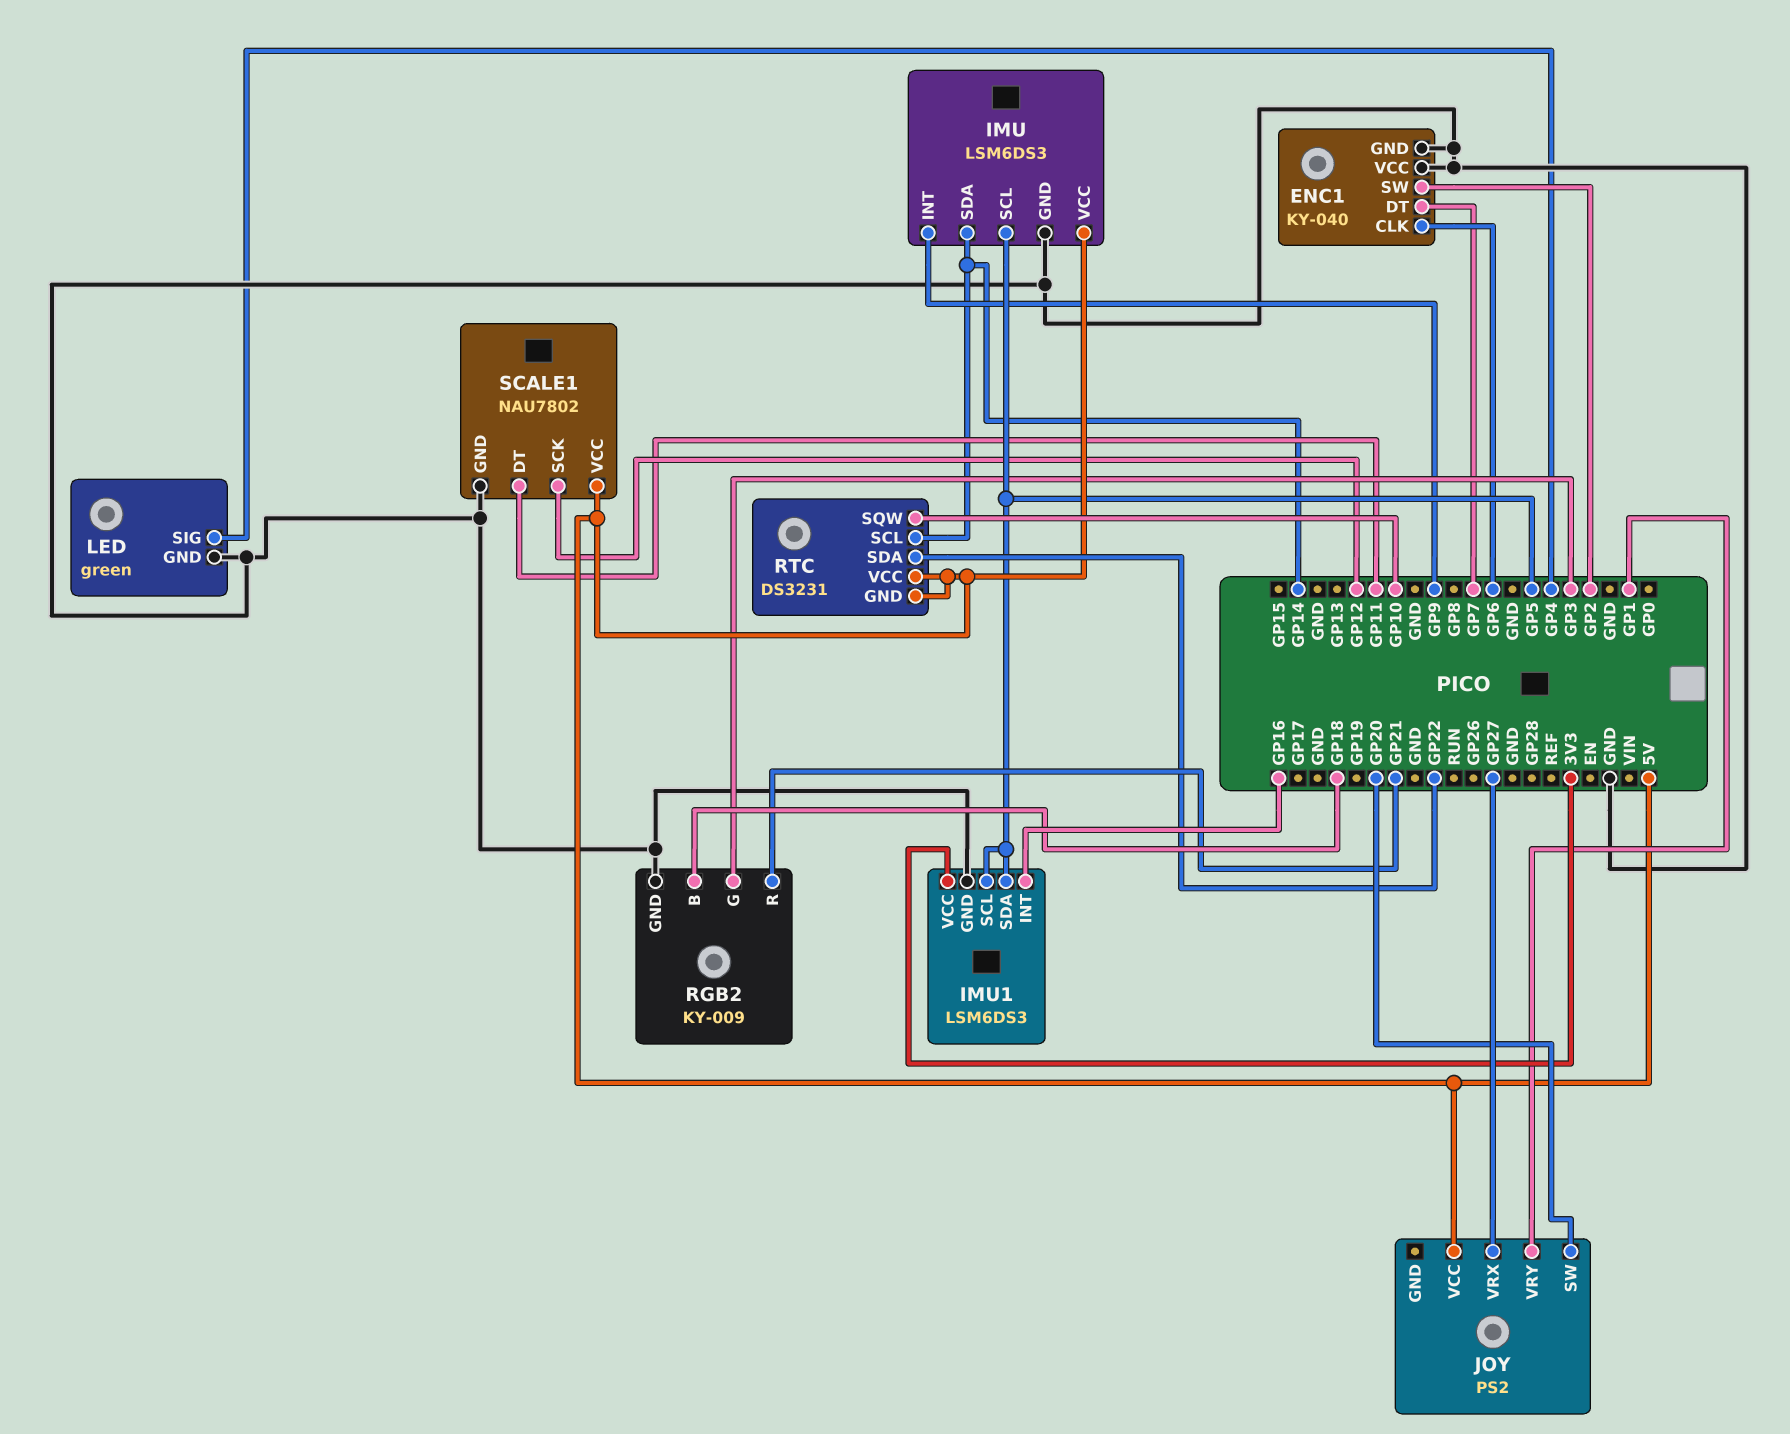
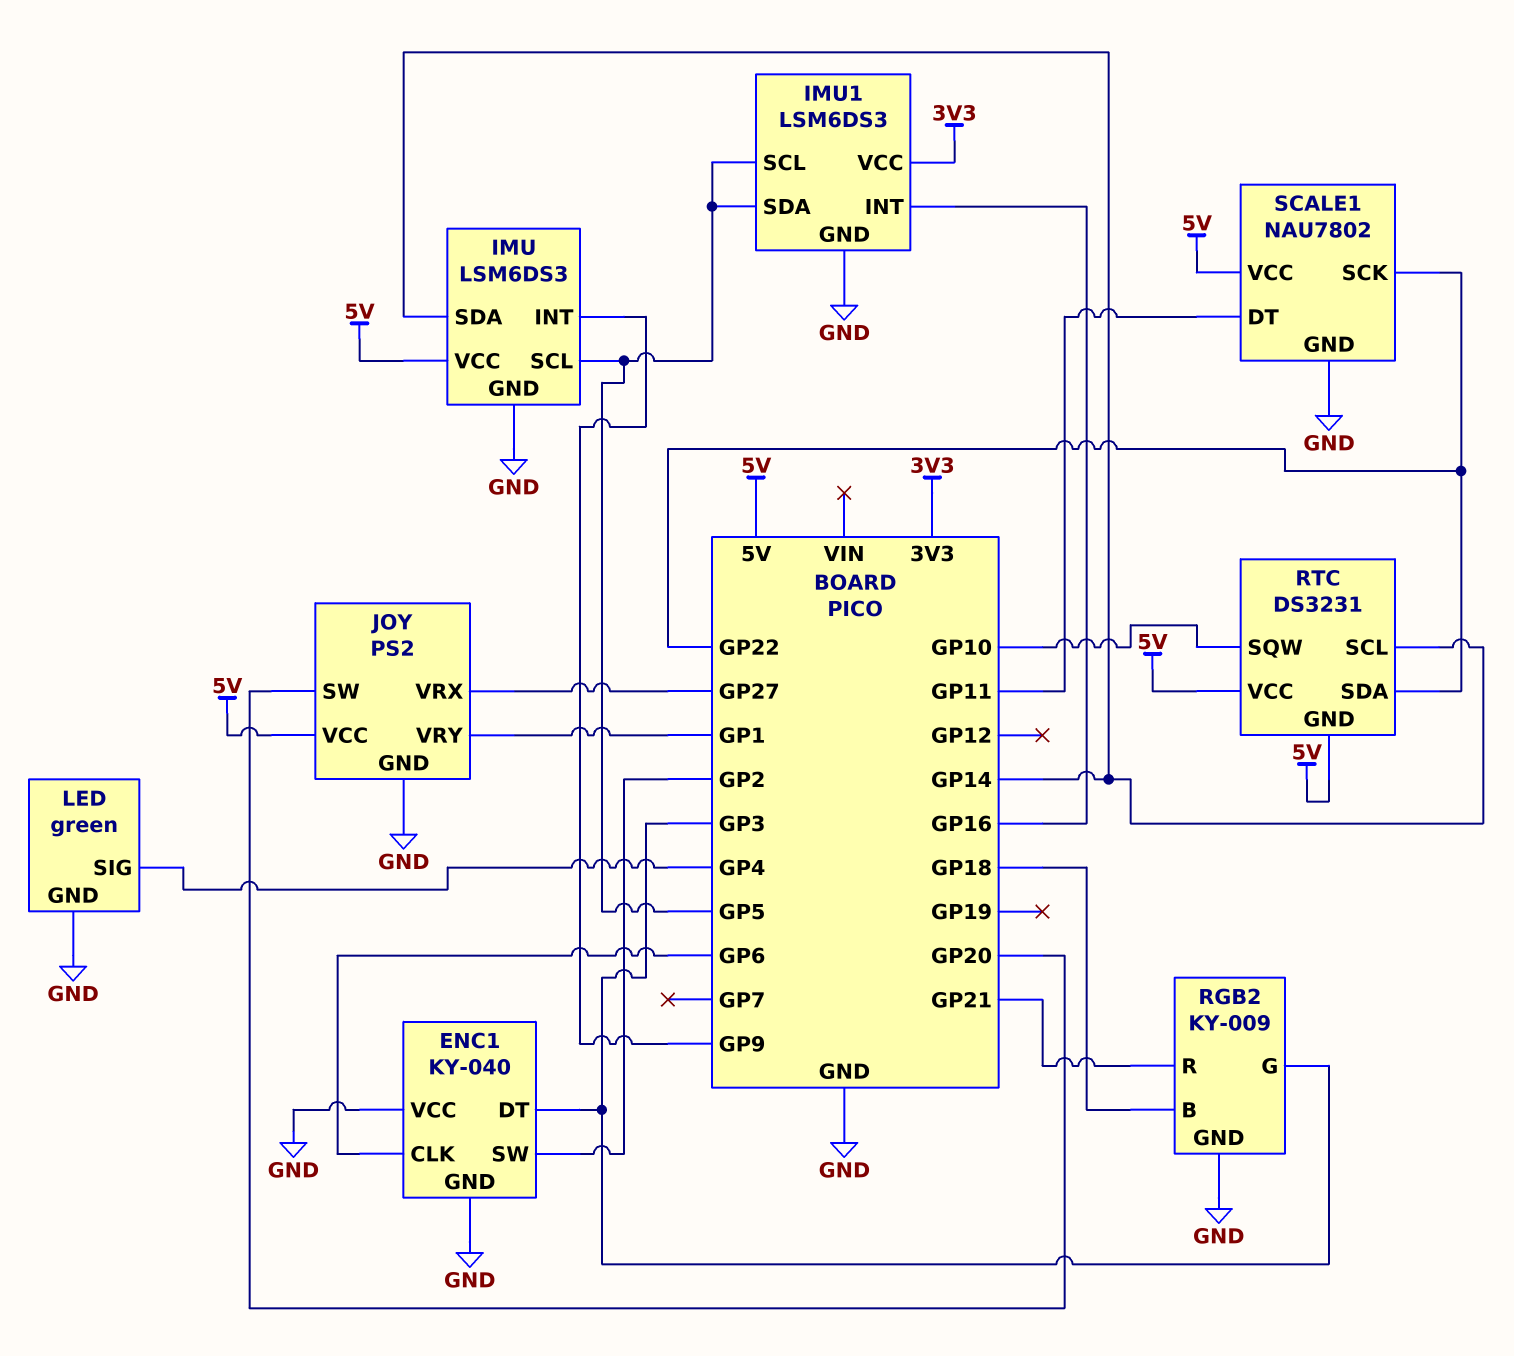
ENC1 pin DT: GP7 -> GP3
JOY pin GND: none -> GND
SCALE1 pin SCK: GP12 -> GP22

